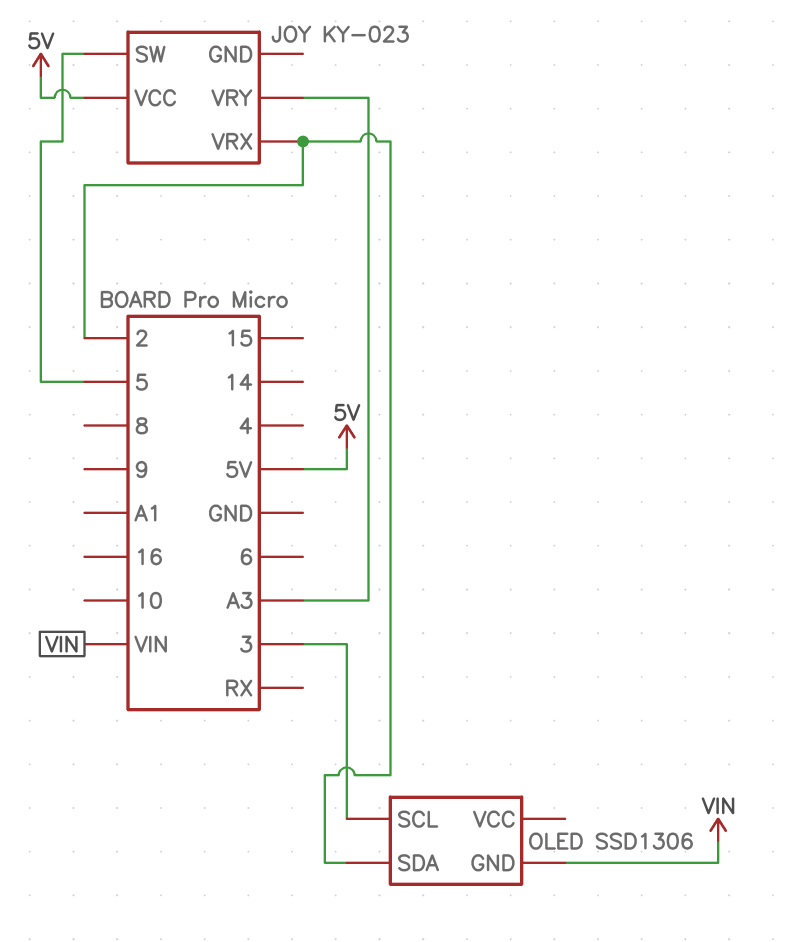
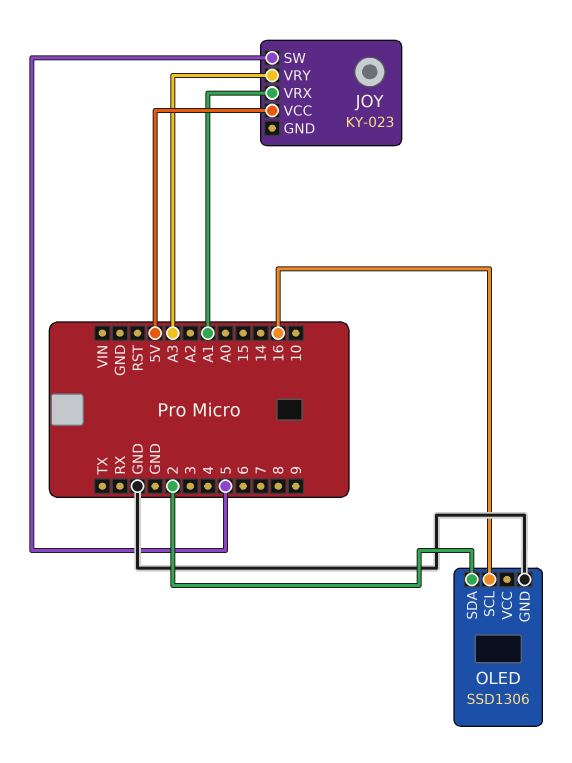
JOY pin VRX: 2 -> A1
OLED pin GND: VIN -> GND
OLED pin SCL: 3 -> 16

